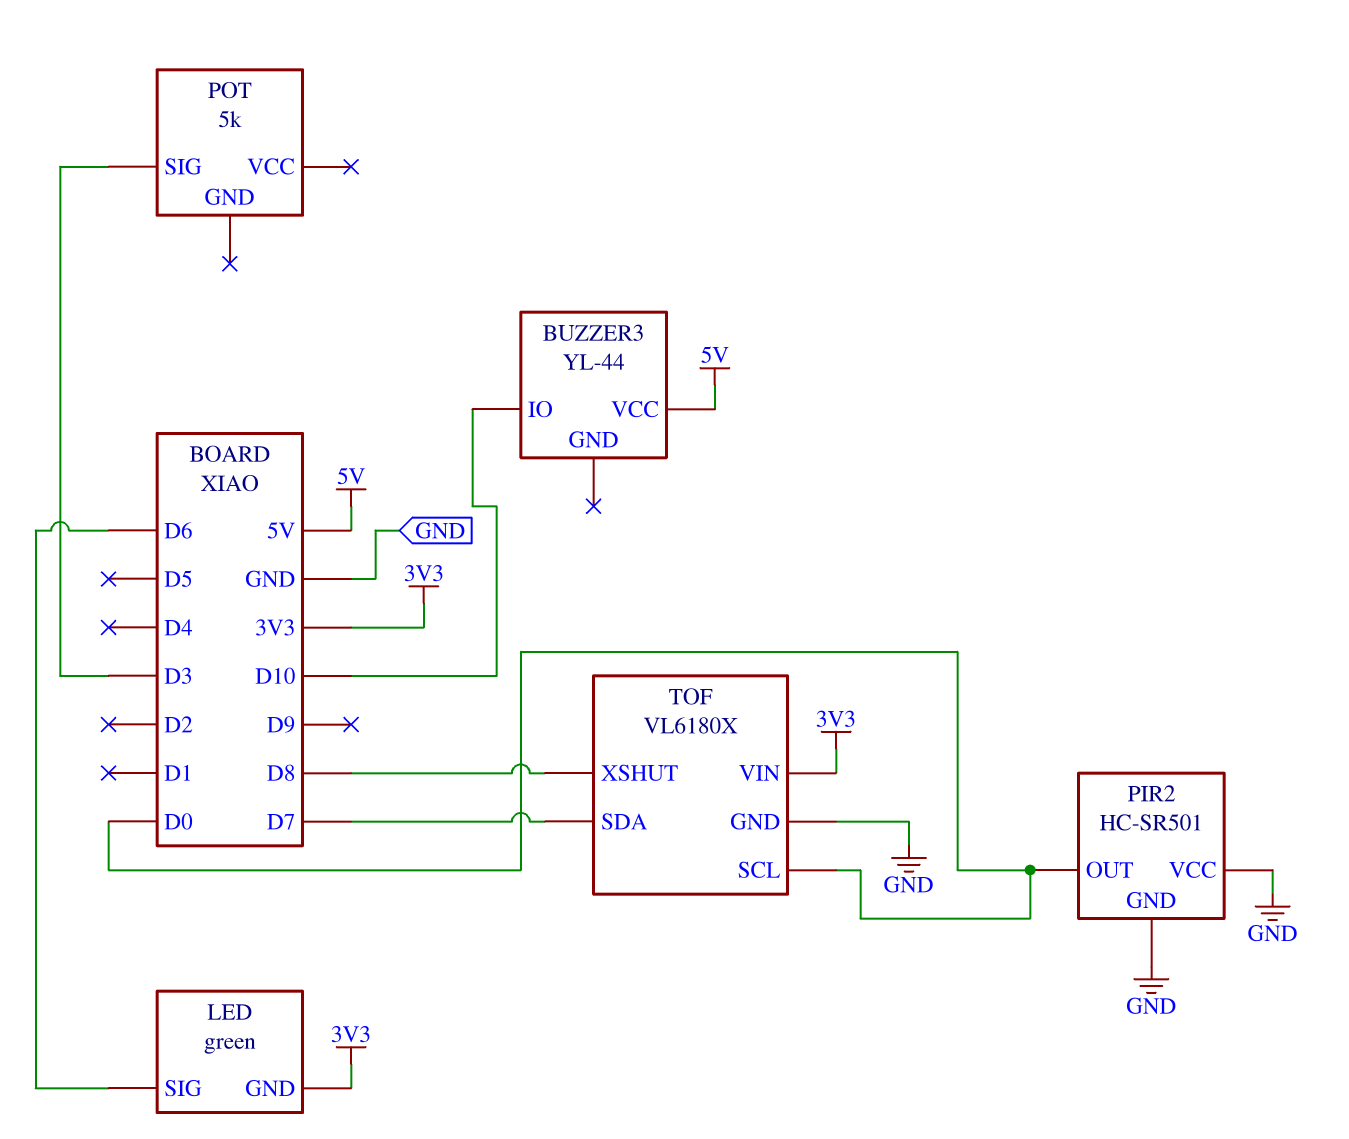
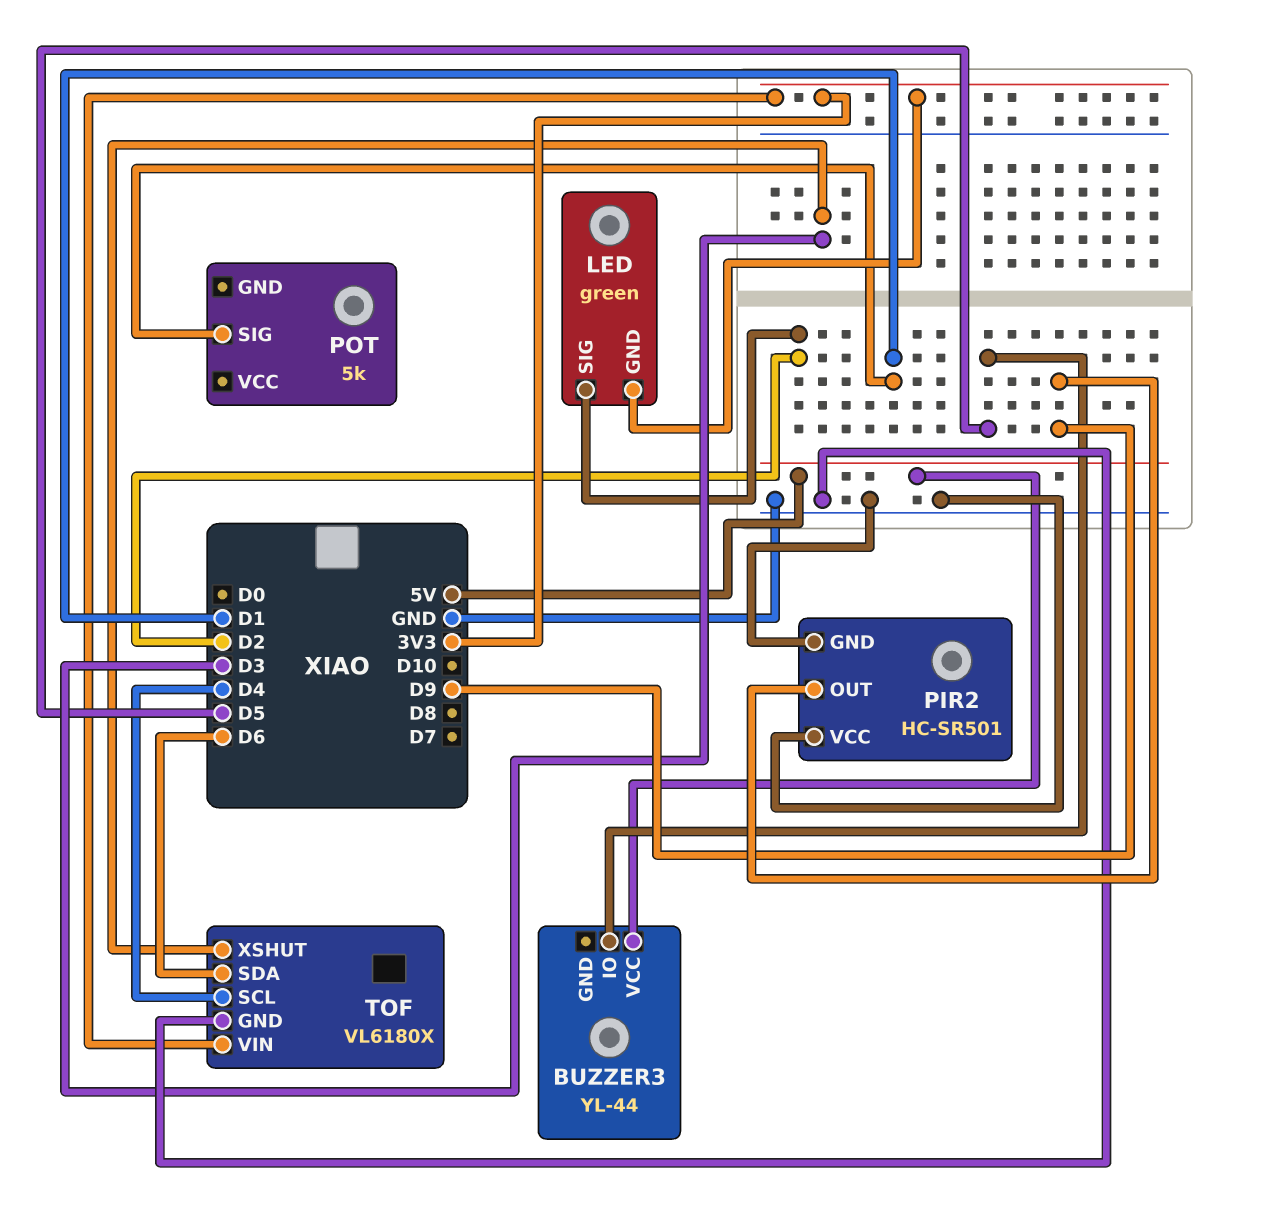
BUZZER3 pin IO: D10 -> D5
LED pin SIG: D6 -> D2
PIR2 pin OUT: D0 -> D9
POT pin SIG: D3 -> D1
TOF pin SCL: D0 -> D4
TOF pin SDA: D7 -> D6
TOF pin XSHUT: D8 -> D3

